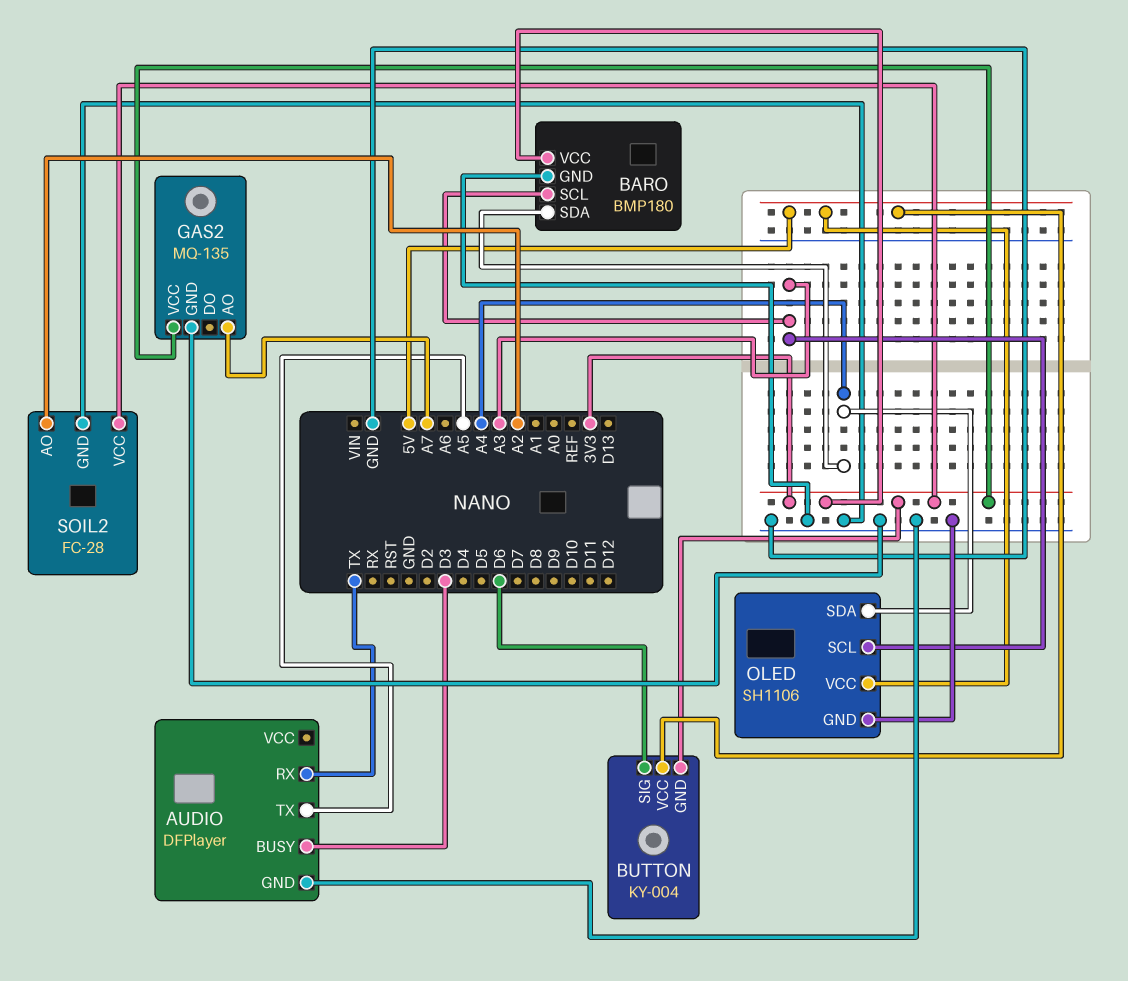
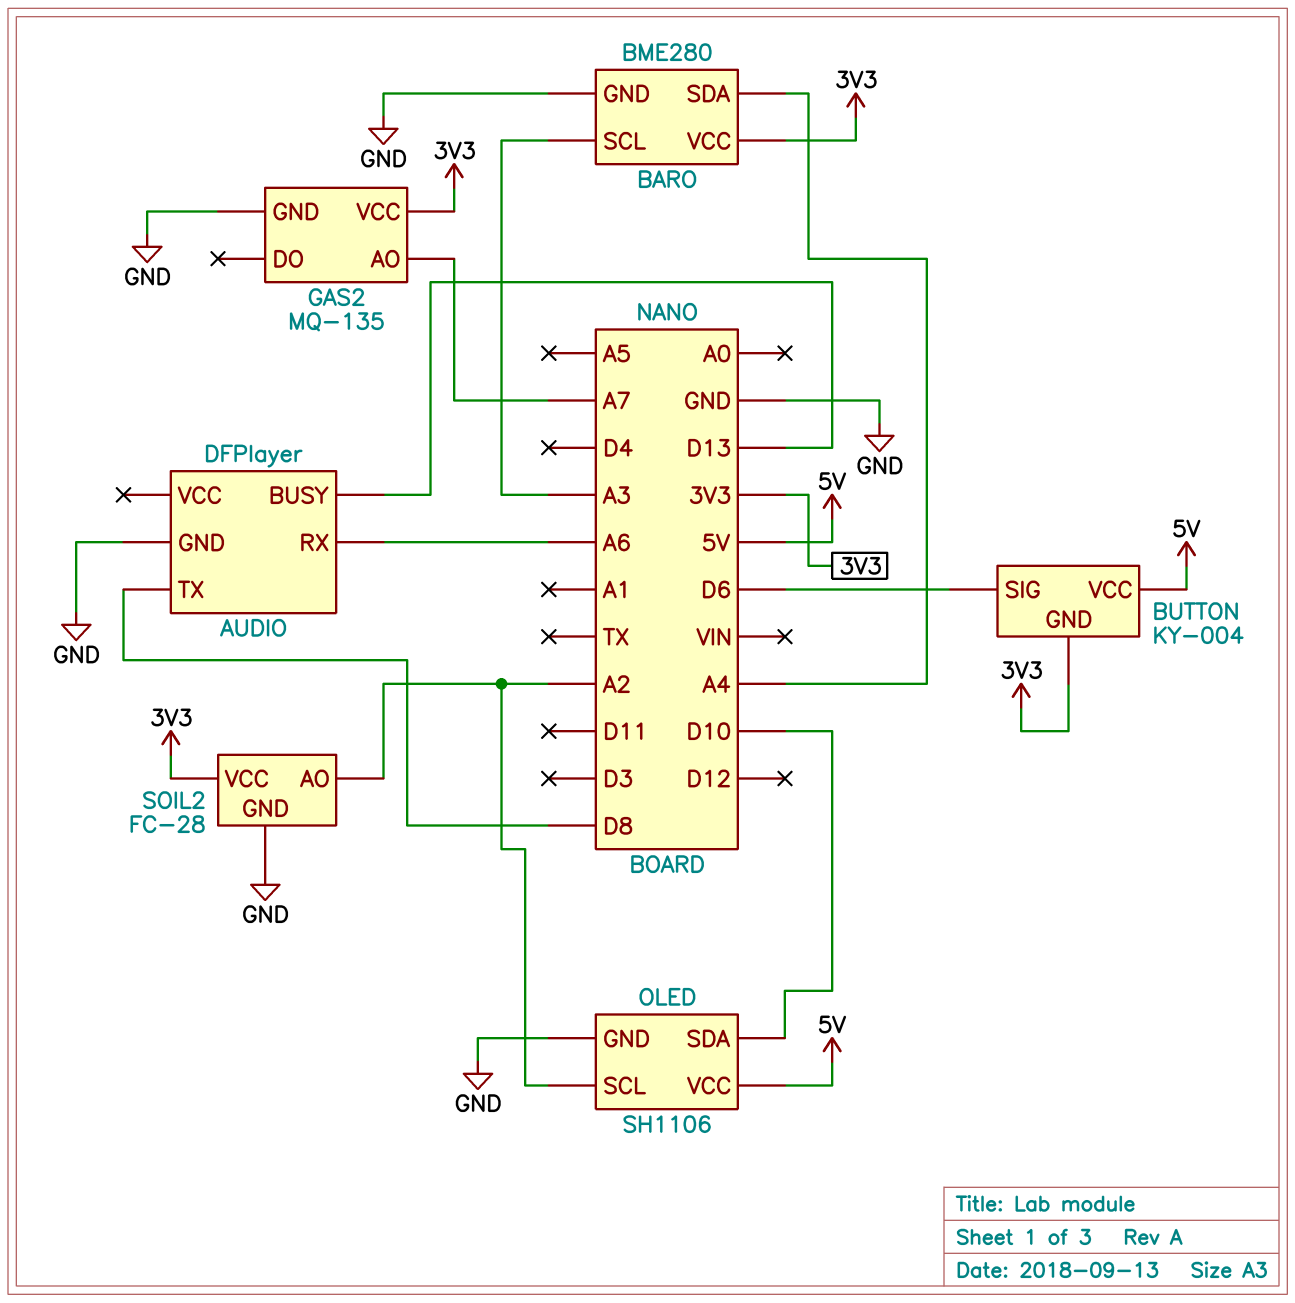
AUDIO pin BUSY: D3 -> D13
AUDIO pin RX: TX -> A6
AUDIO pin TX: A5 -> D8
BARO: BMP180 -> BME280
OLED pin SCL: A3 -> A2
OLED pin SDA: A4 -> D10

